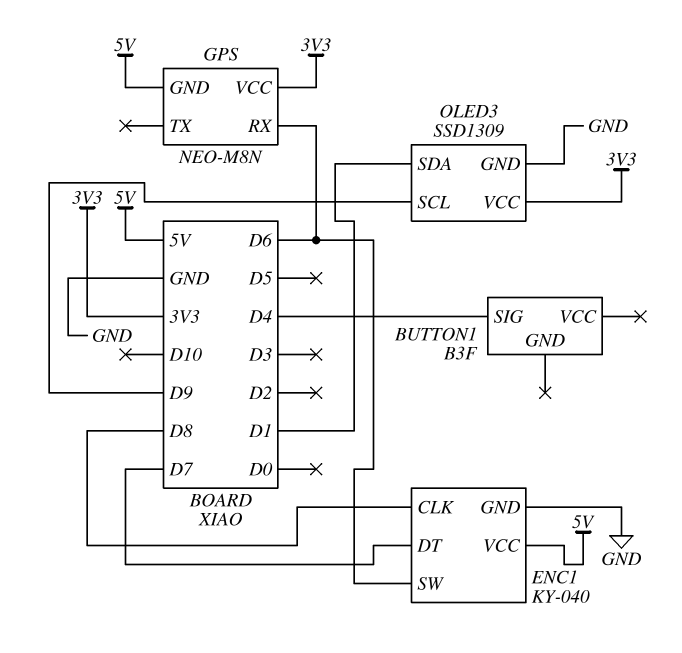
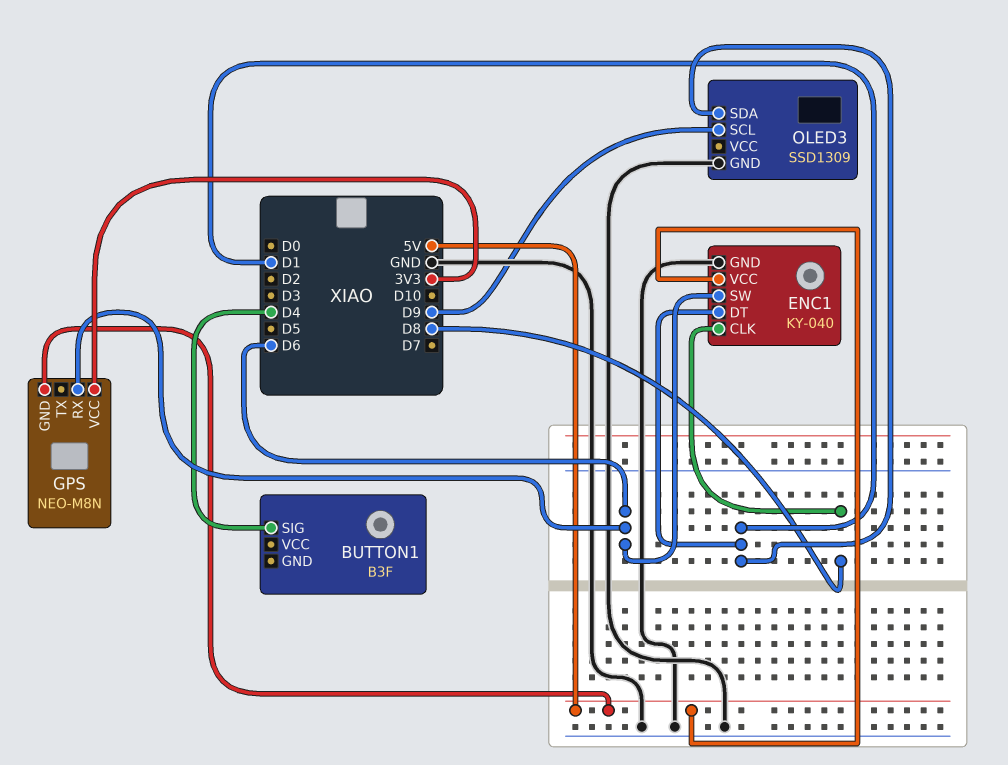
ENC1 pin DT: D7 -> D1
OLED3 pin VCC: 3V3 -> none

